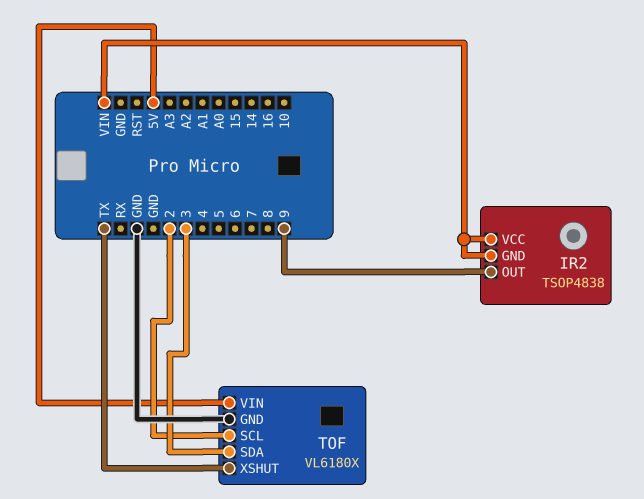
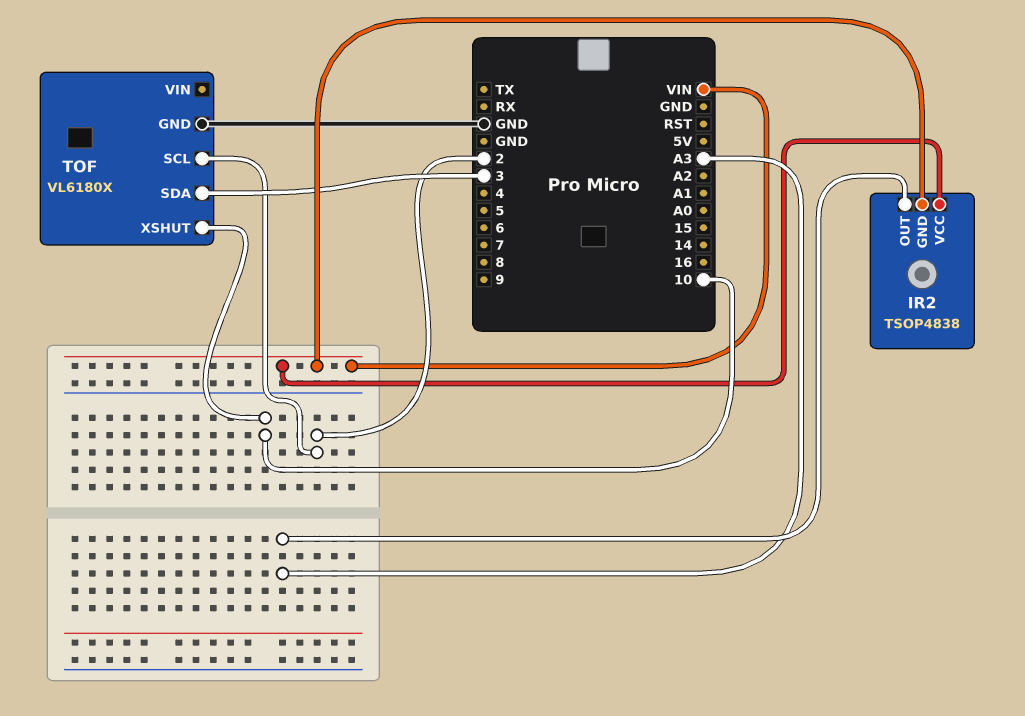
IR2 pin OUT: 9 -> A3
TOF pin VIN: 5V -> none
TOF pin XSHUT: TX -> 10

